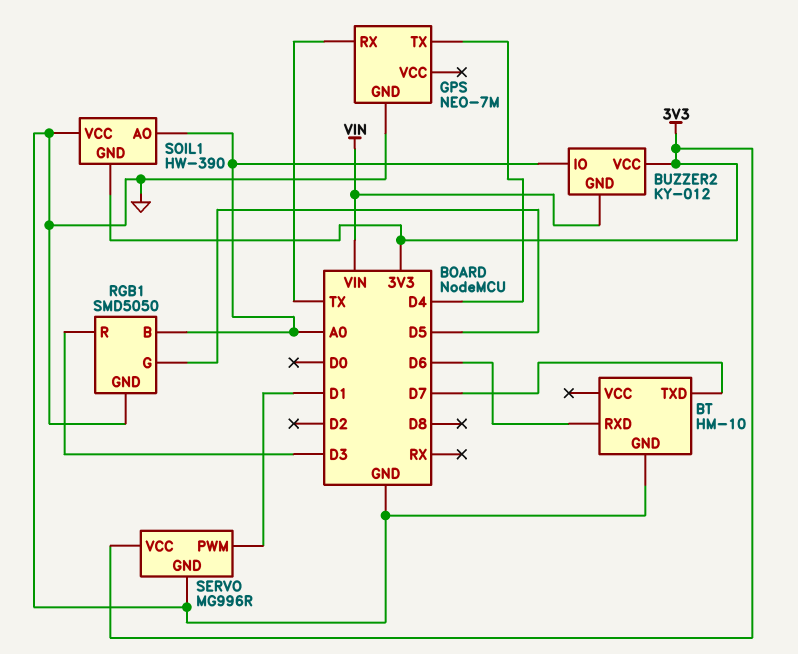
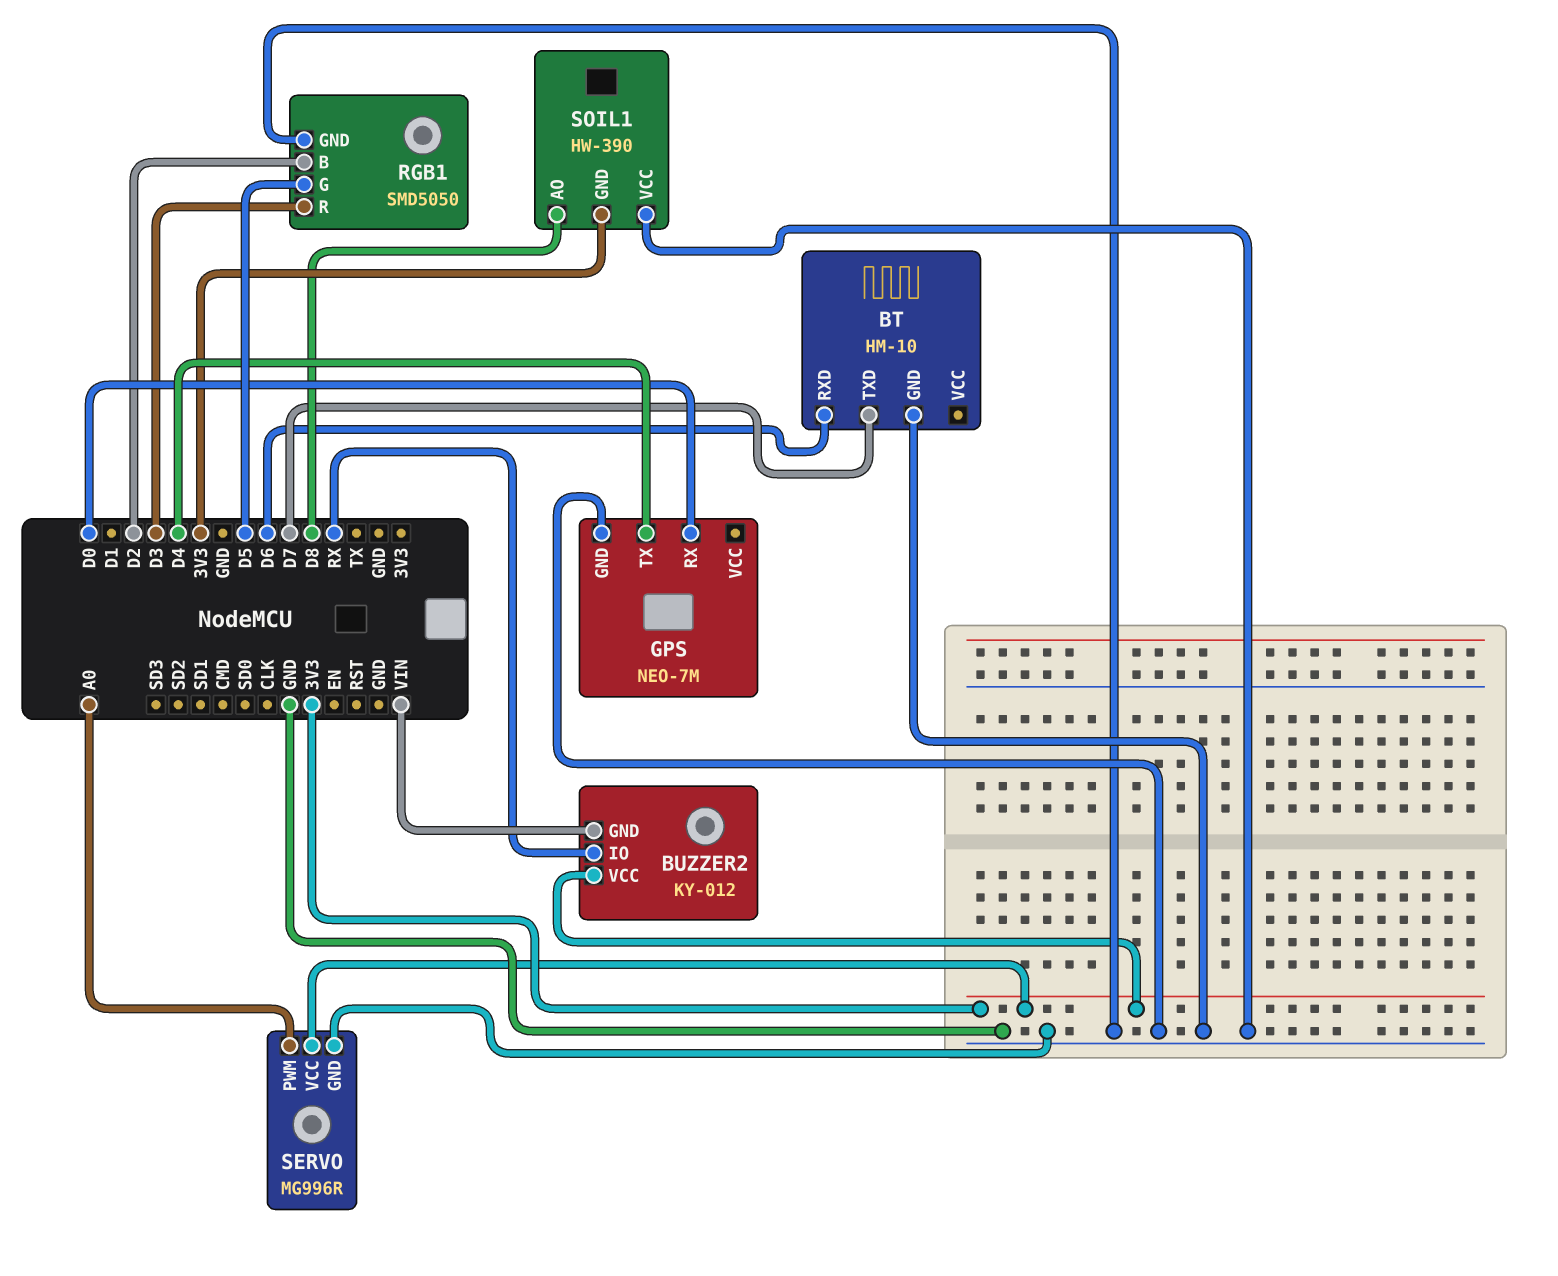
BUZZER2 pin IO: A0 -> RX
GPS pin RX: TX -> D0
RGB1 pin B: A0 -> D2
SERVO pin PWM: D1 -> A0
SOIL1 pin AO: A0 -> D8

